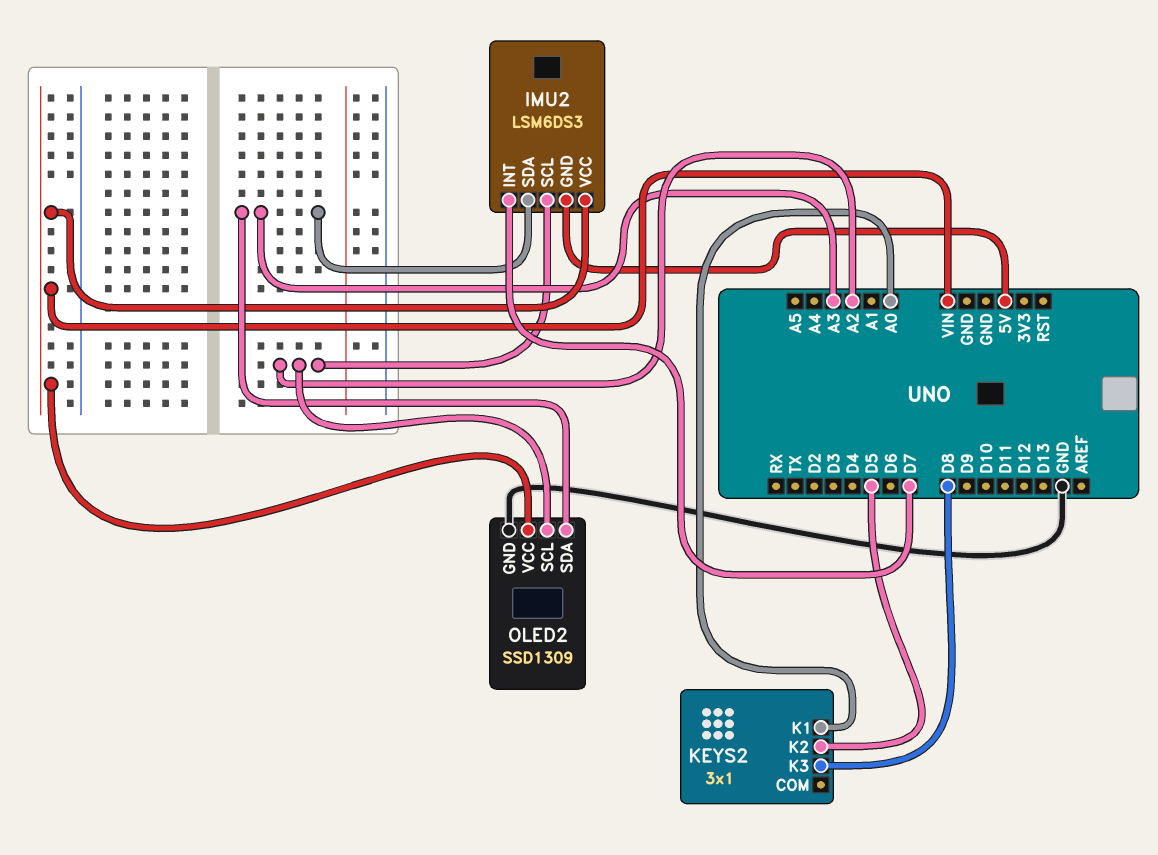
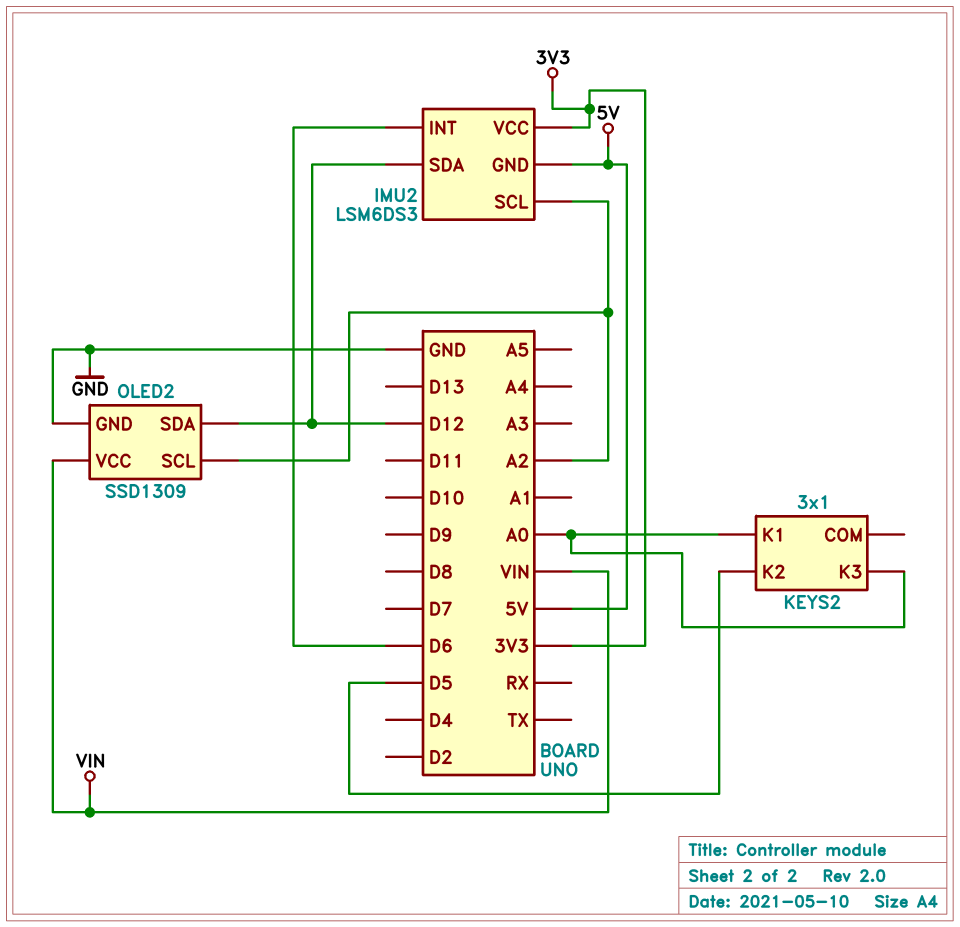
IMU2 pin INT: D7 -> D6
IMU2 pin SDA: A3 -> D12
IMU2 pin VCC: VIN -> 3V3
KEYS2 pin K3: D8 -> A0
OLED2 pin SDA: A3 -> D12

